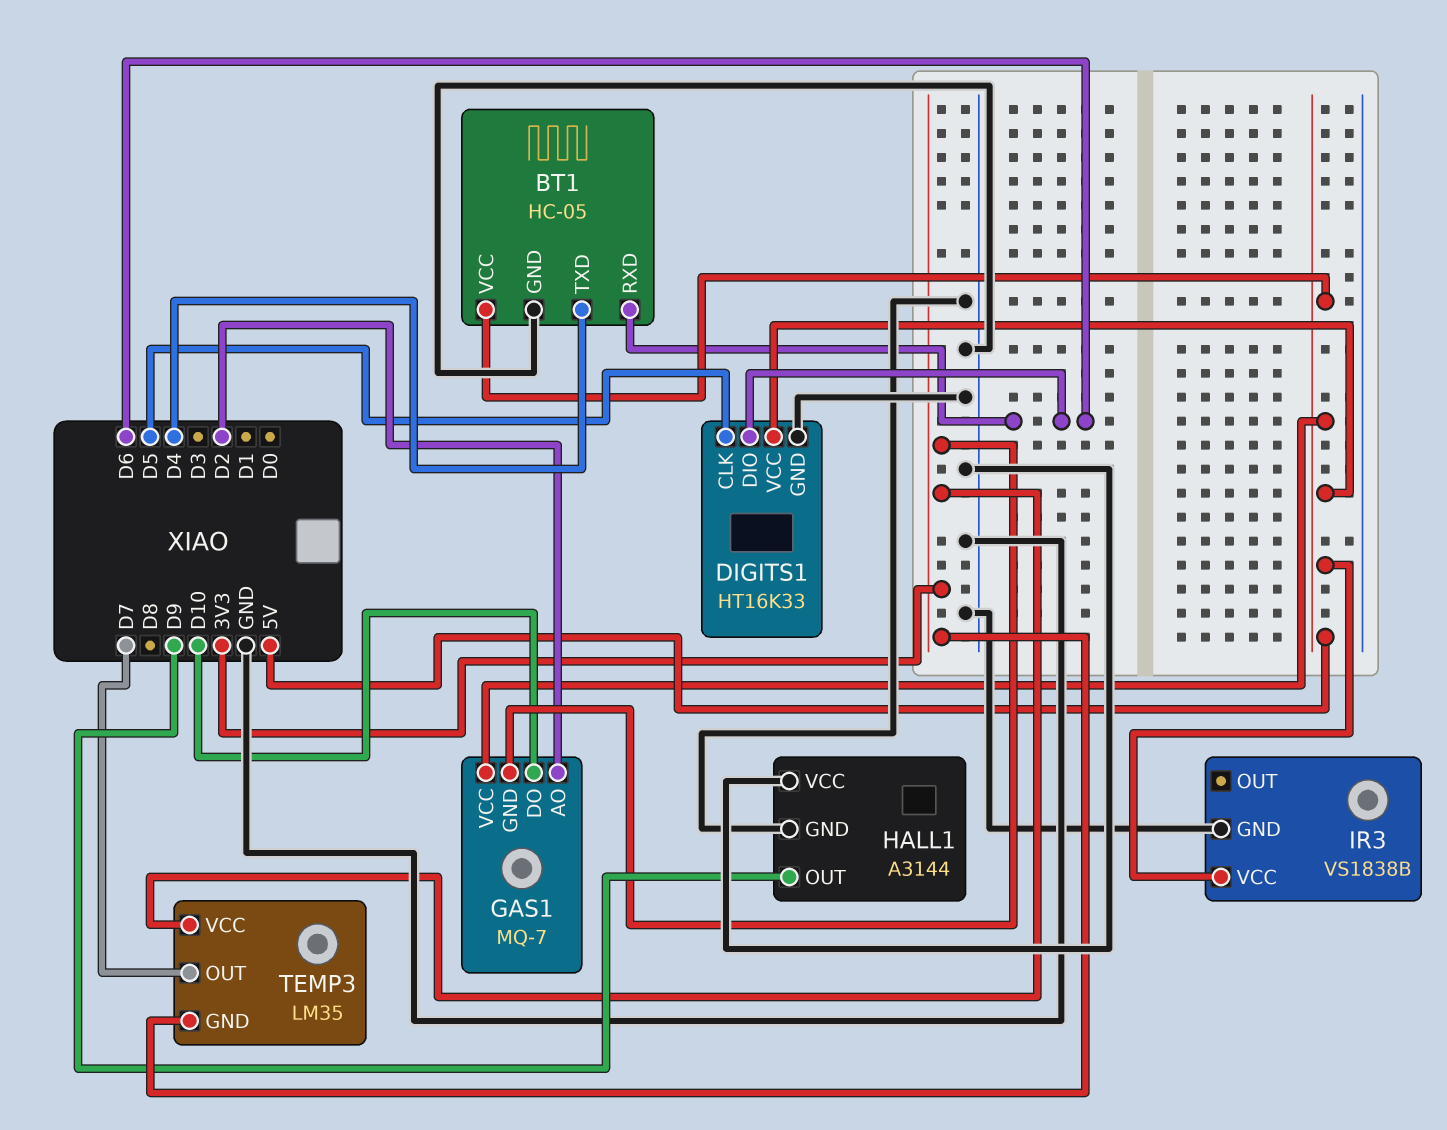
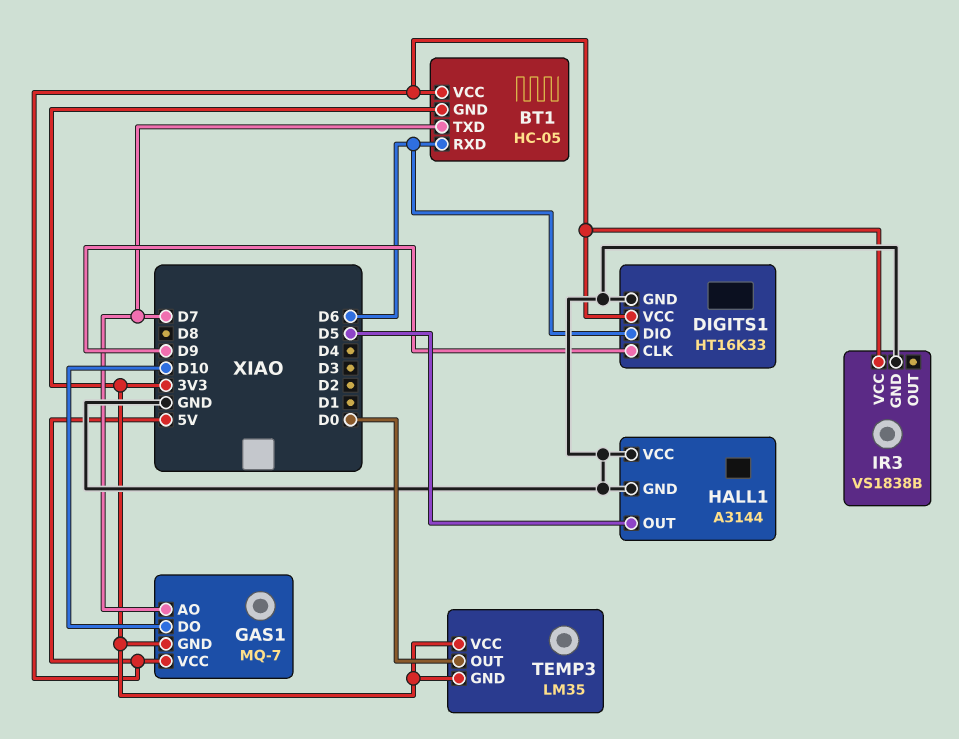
BT1 pin GND: GND -> 3V3
BT1 pin TXD: D4 -> D7
DIGITS1 pin CLK: D5 -> D9
GAS1 pin AO: D2 -> D7
HALL1 pin OUT: D9 -> D5
TEMP3 pin OUT: D7 -> D0

